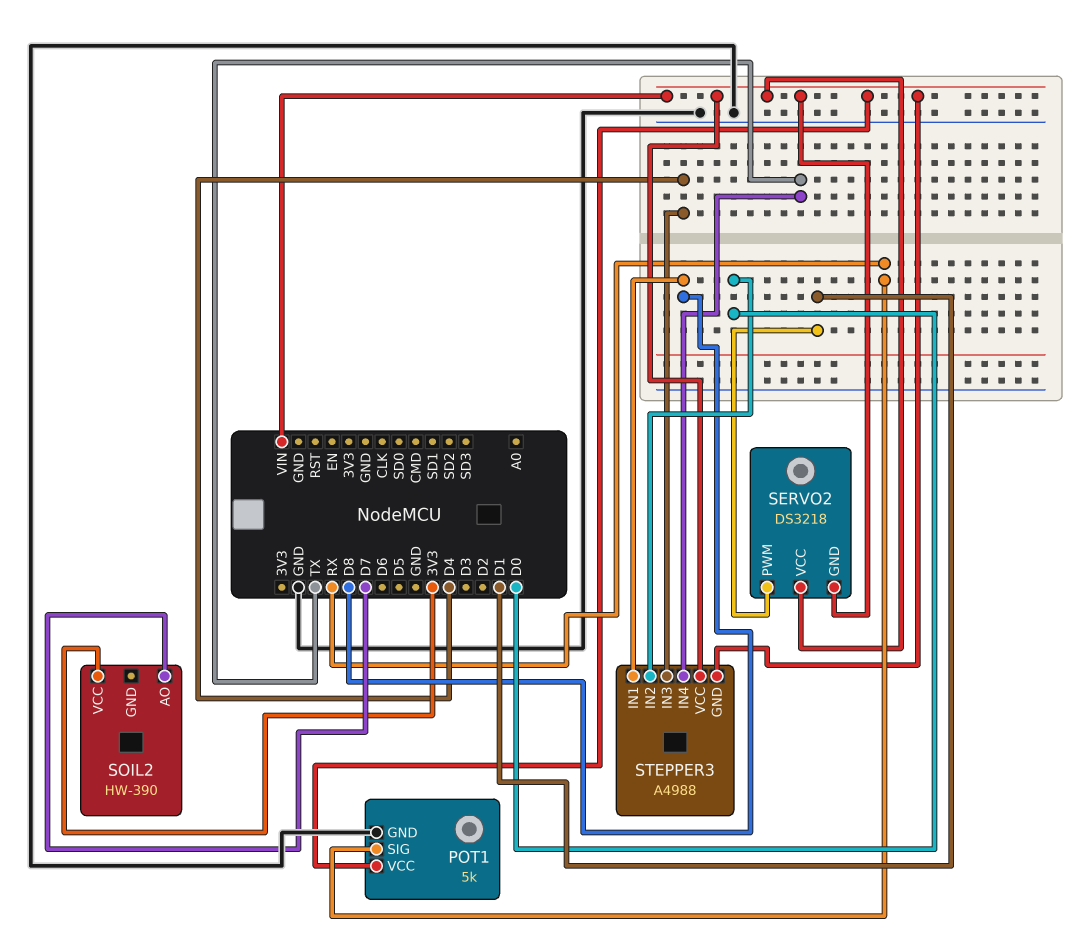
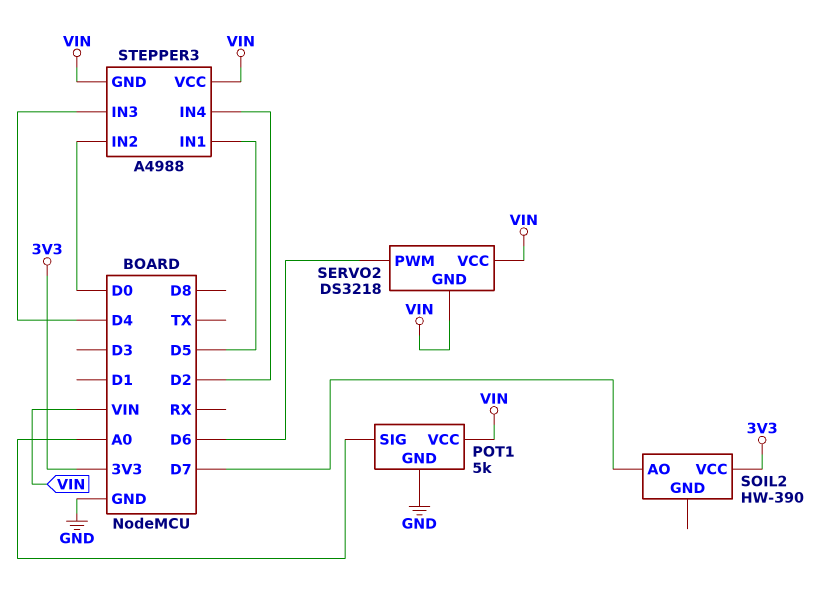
POT1 pin SIG: RX -> A0
SERVO2 pin PWM: D1 -> D6
STEPPER3 pin IN1: D8 -> D5
STEPPER3 pin IN4: TX -> D2

